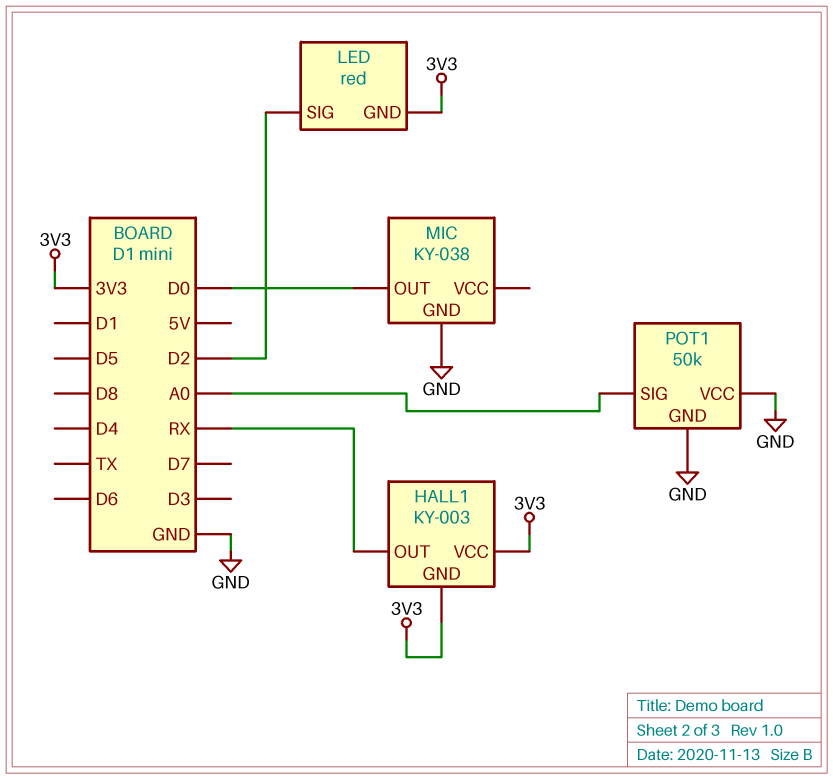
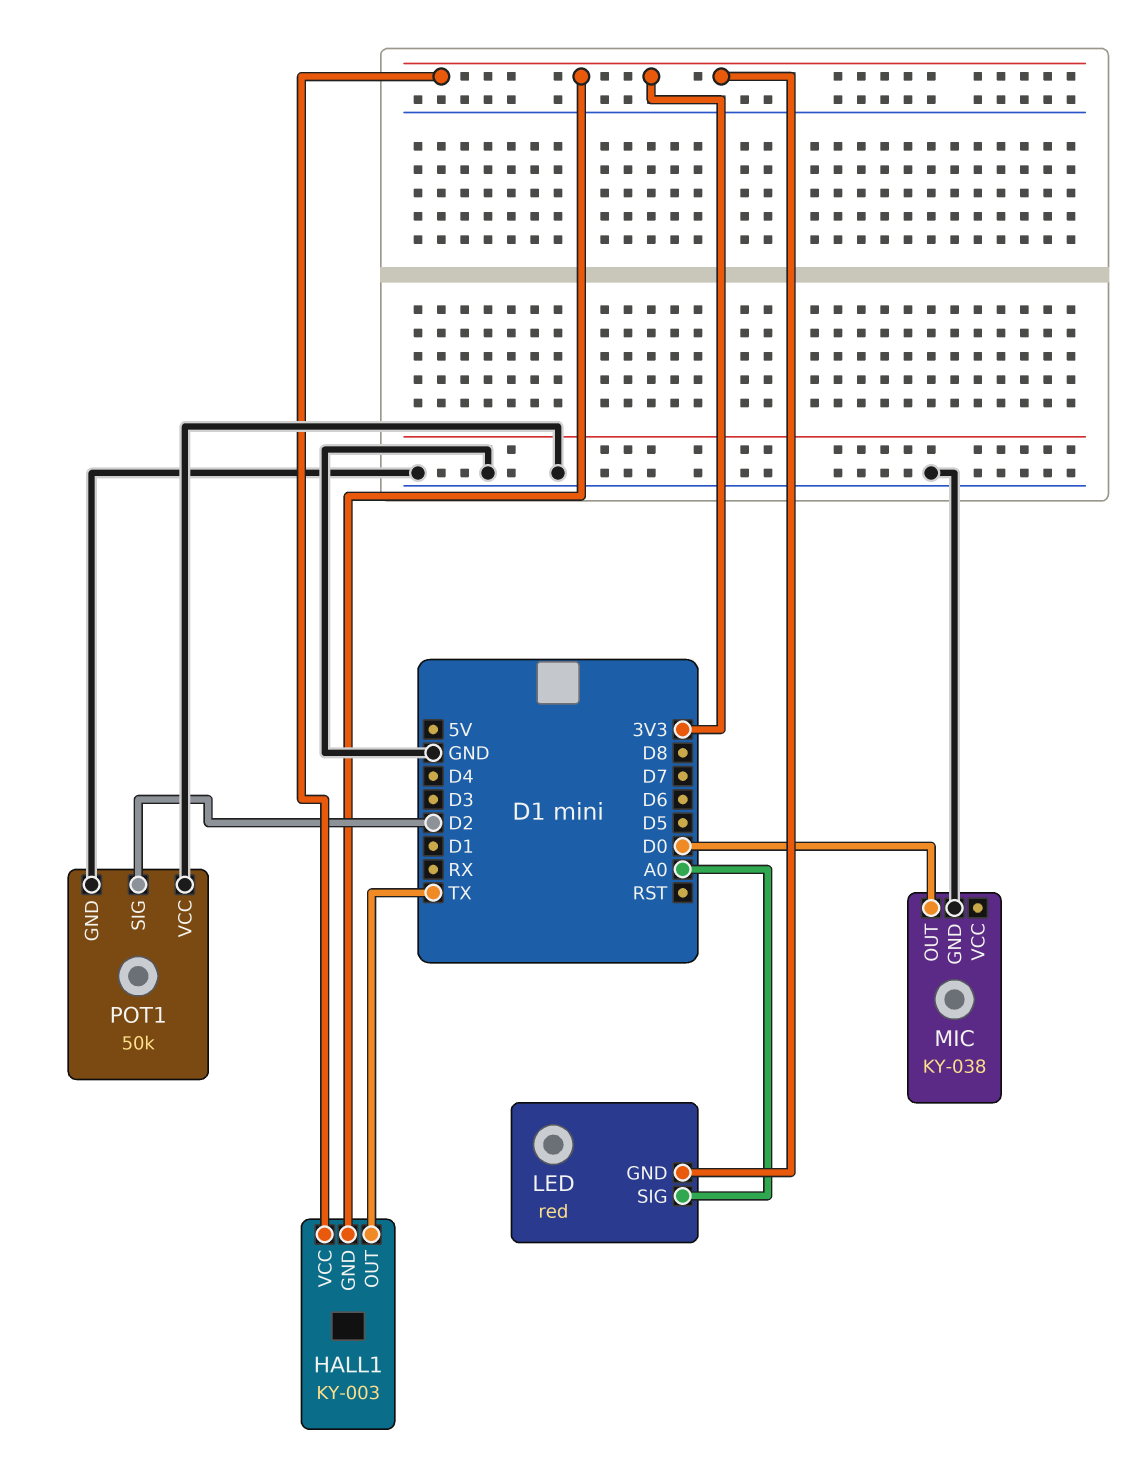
HALL1 pin OUT: RX -> TX
LED pin SIG: D2 -> A0
POT1 pin SIG: A0 -> D2

